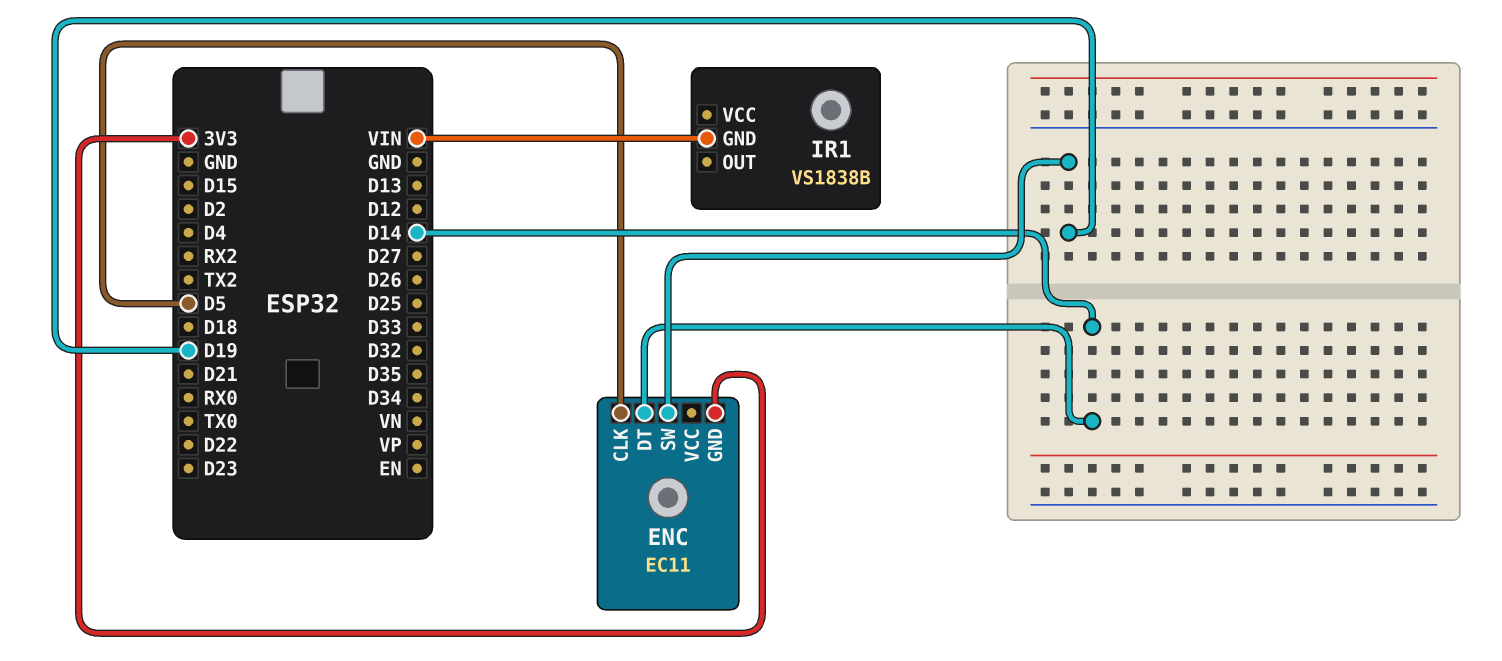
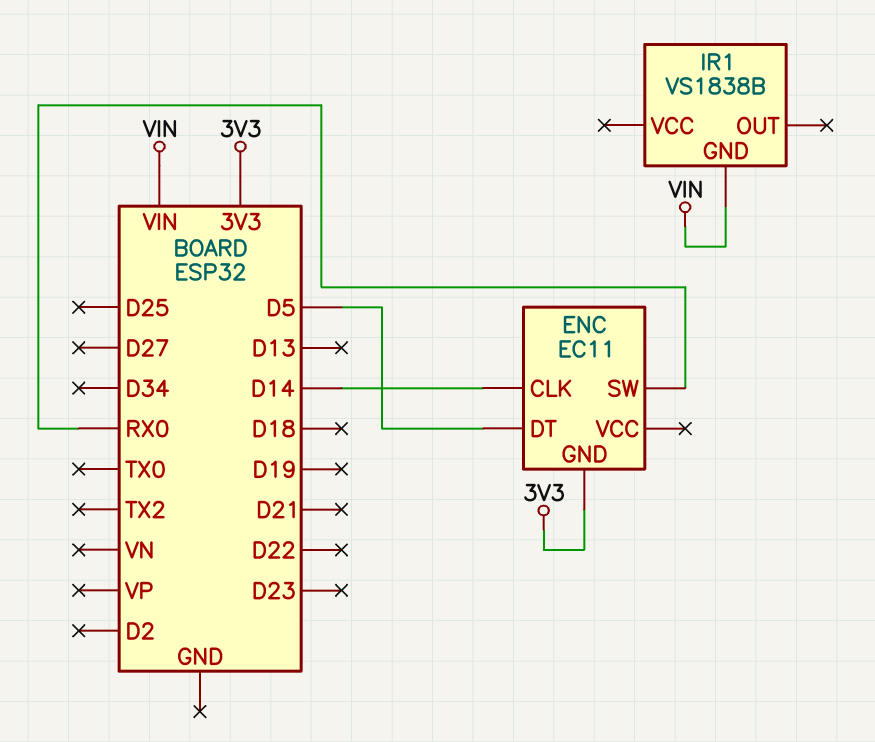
ENC pin CLK: D5 -> D14
ENC pin DT: D14 -> D5
ENC pin SW: D19 -> RX0

